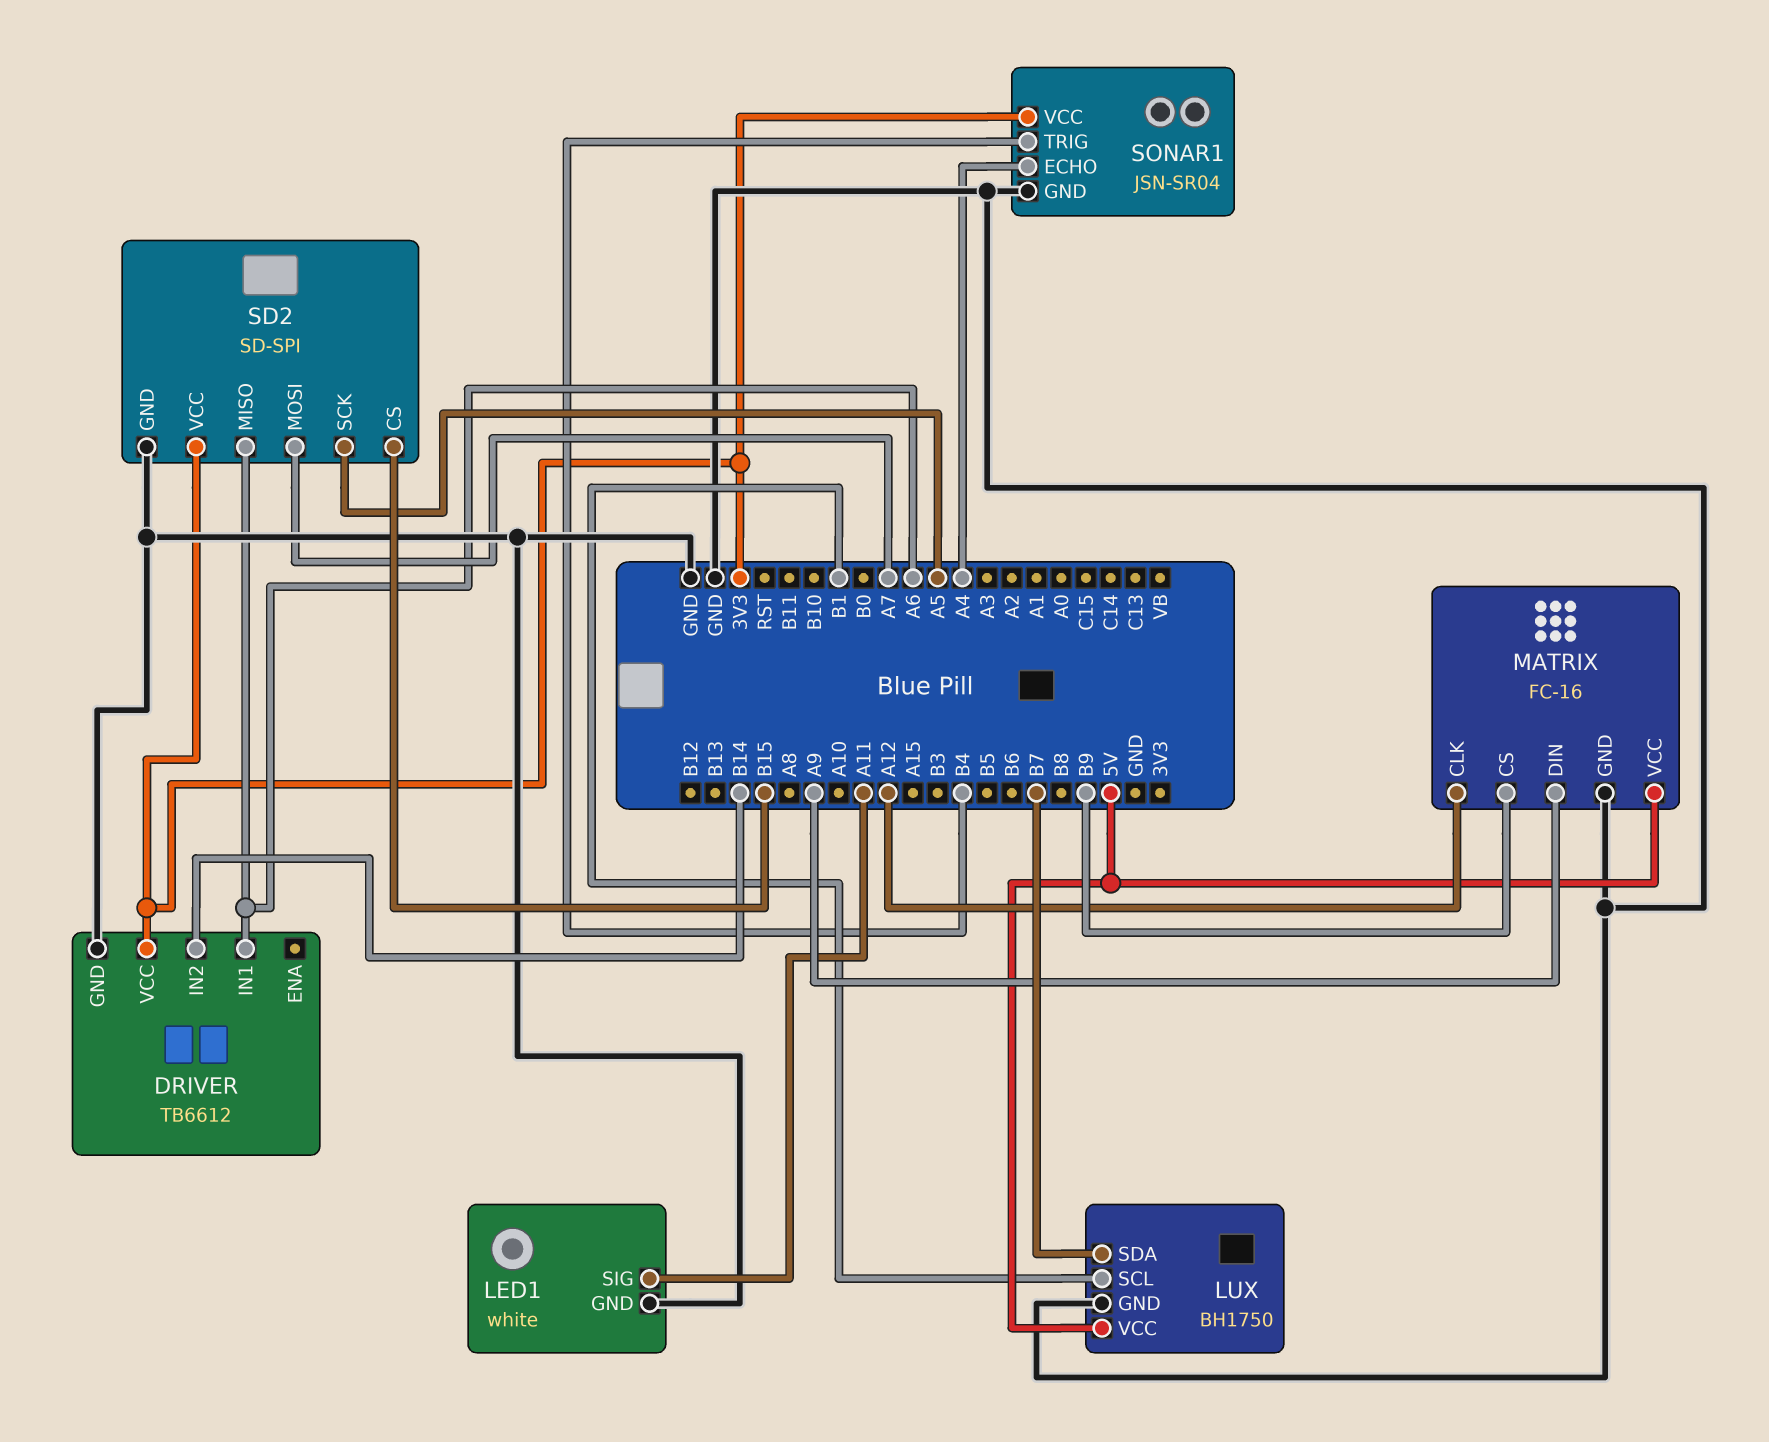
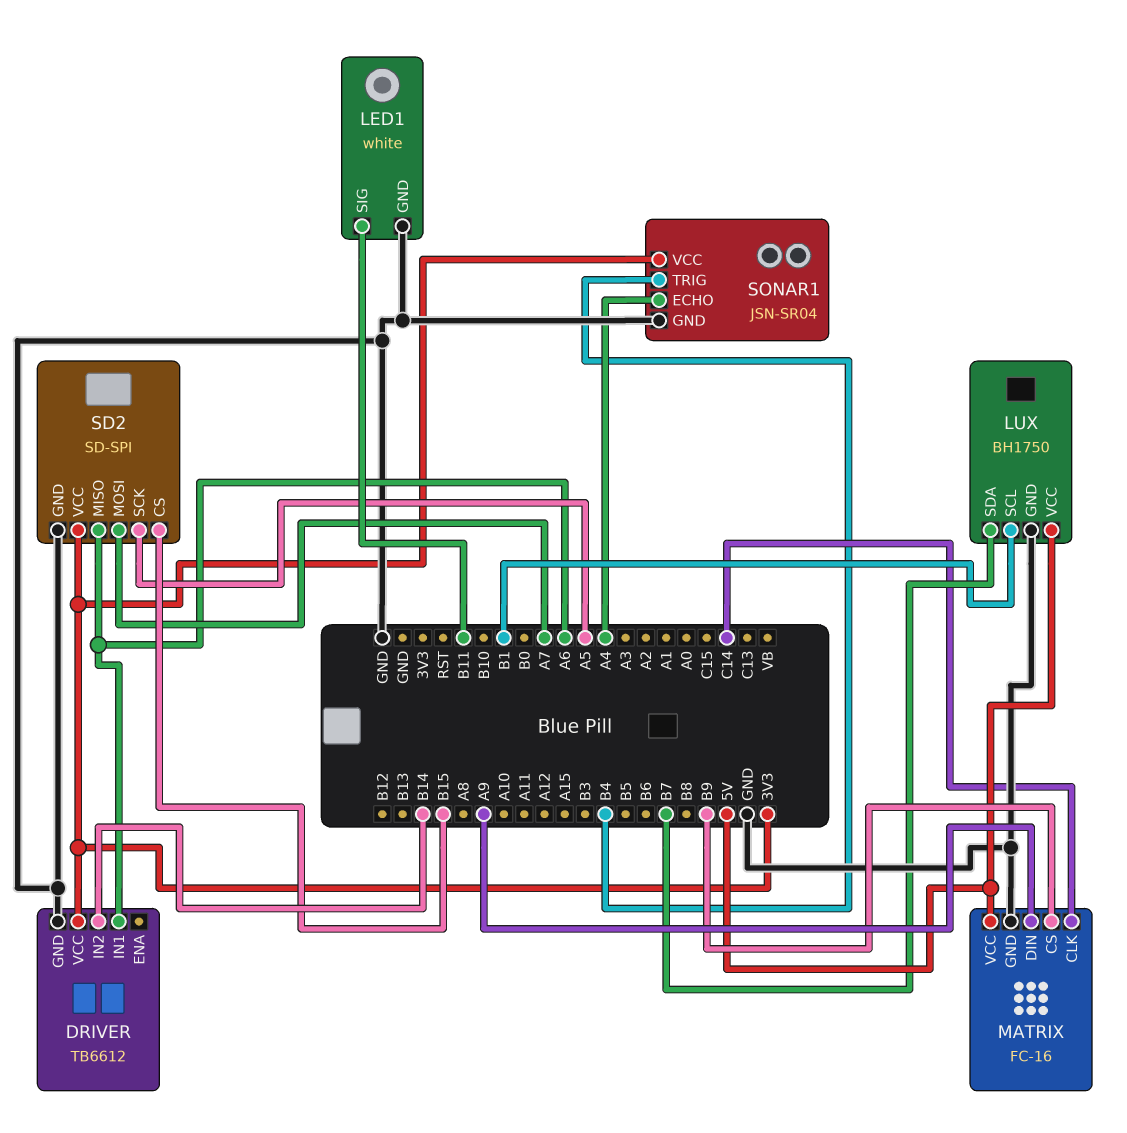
LED1 pin SIG: A11 -> B11
MATRIX pin CLK: A12 -> C14

